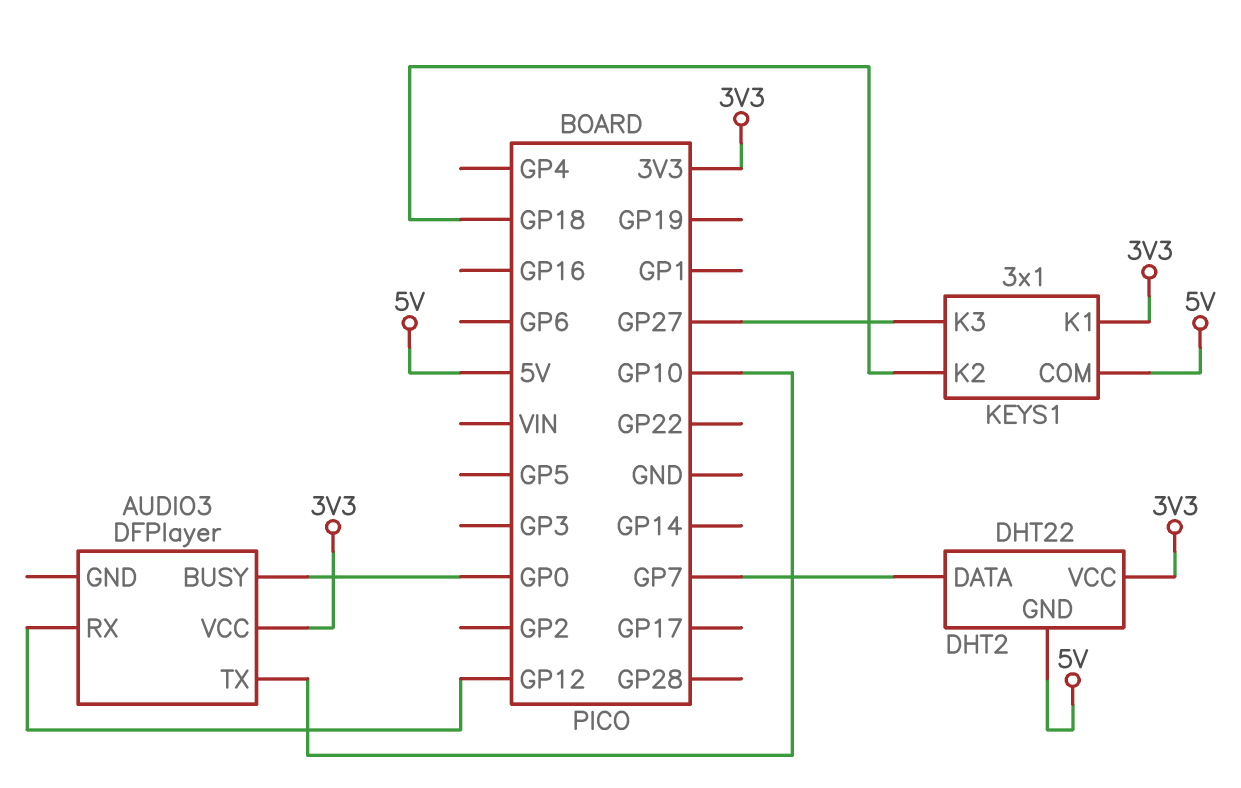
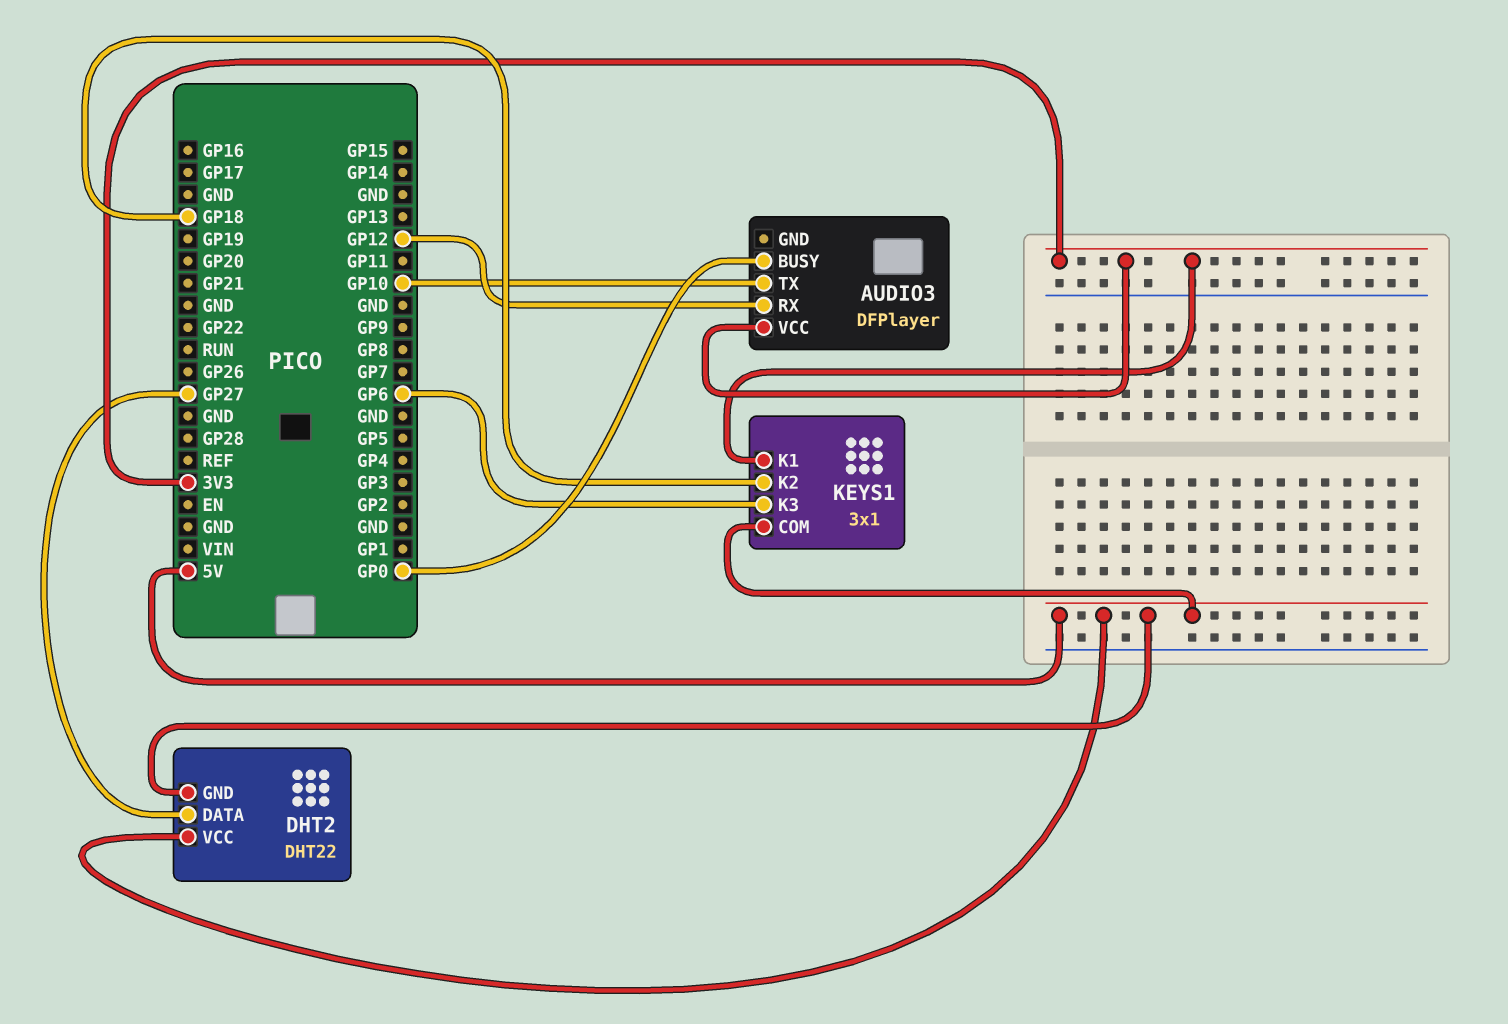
DHT2 pin DATA: GP7 -> GP27
DHT2 pin VCC: 3V3 -> 5V
KEYS1 pin K3: GP27 -> GP6

